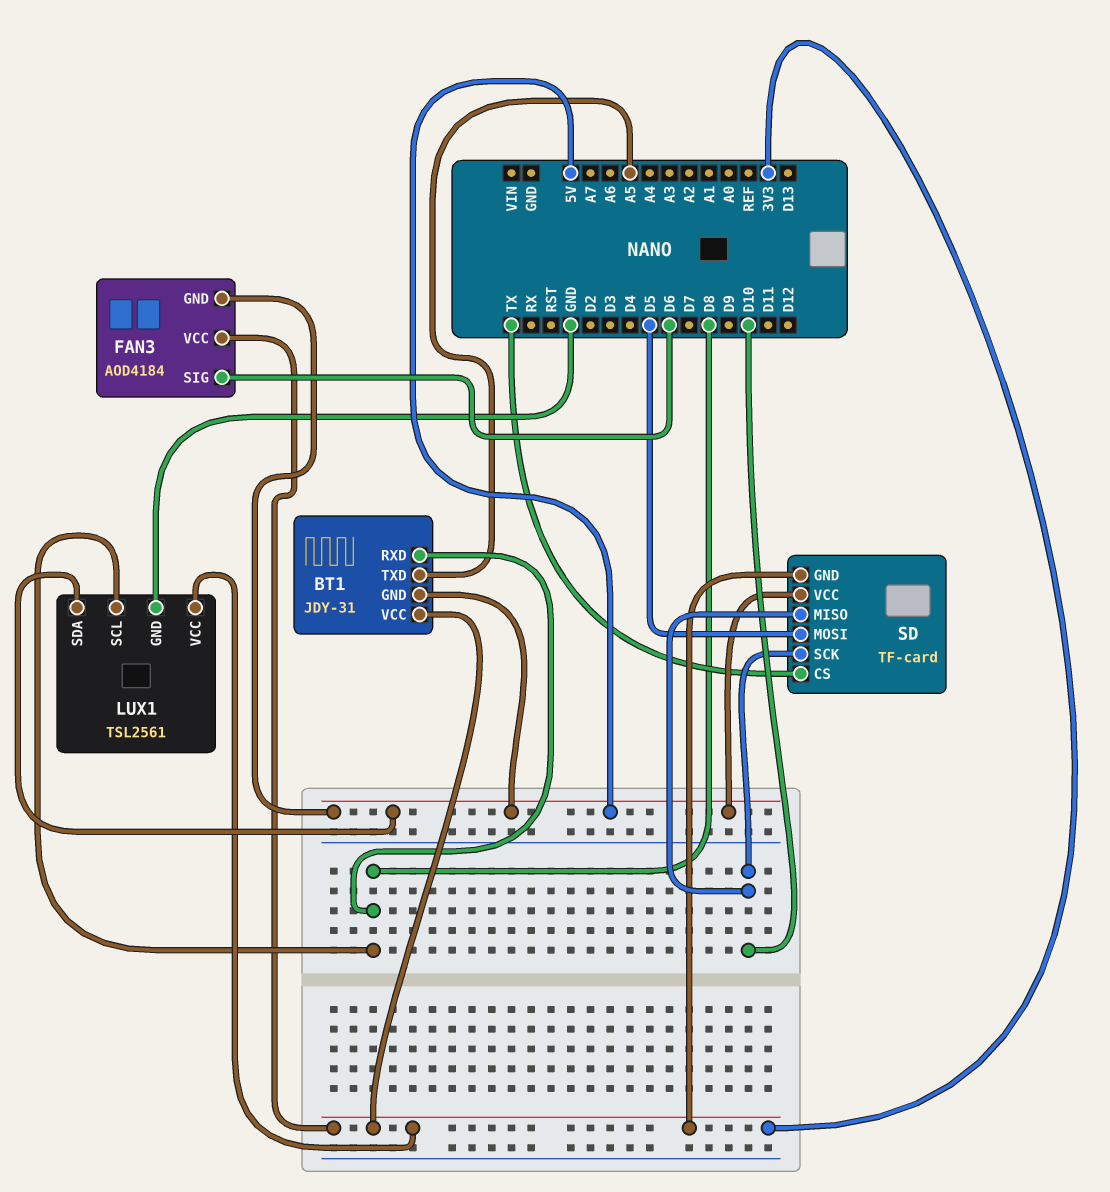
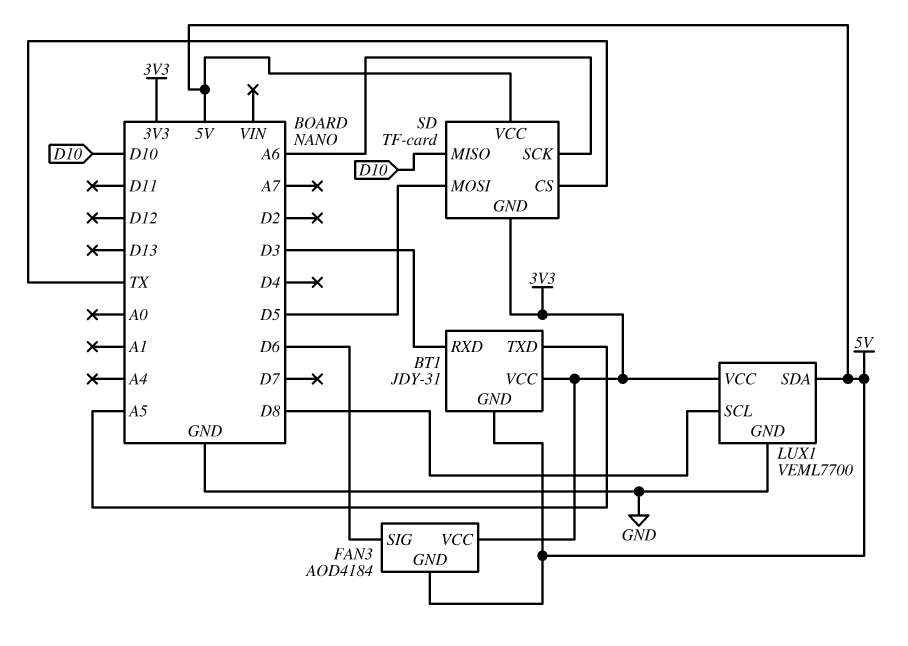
BT1 pin RXD: D8 -> D3
LUX1: TSL2561 -> VEML7700
SD pin SCK: D10 -> A6

